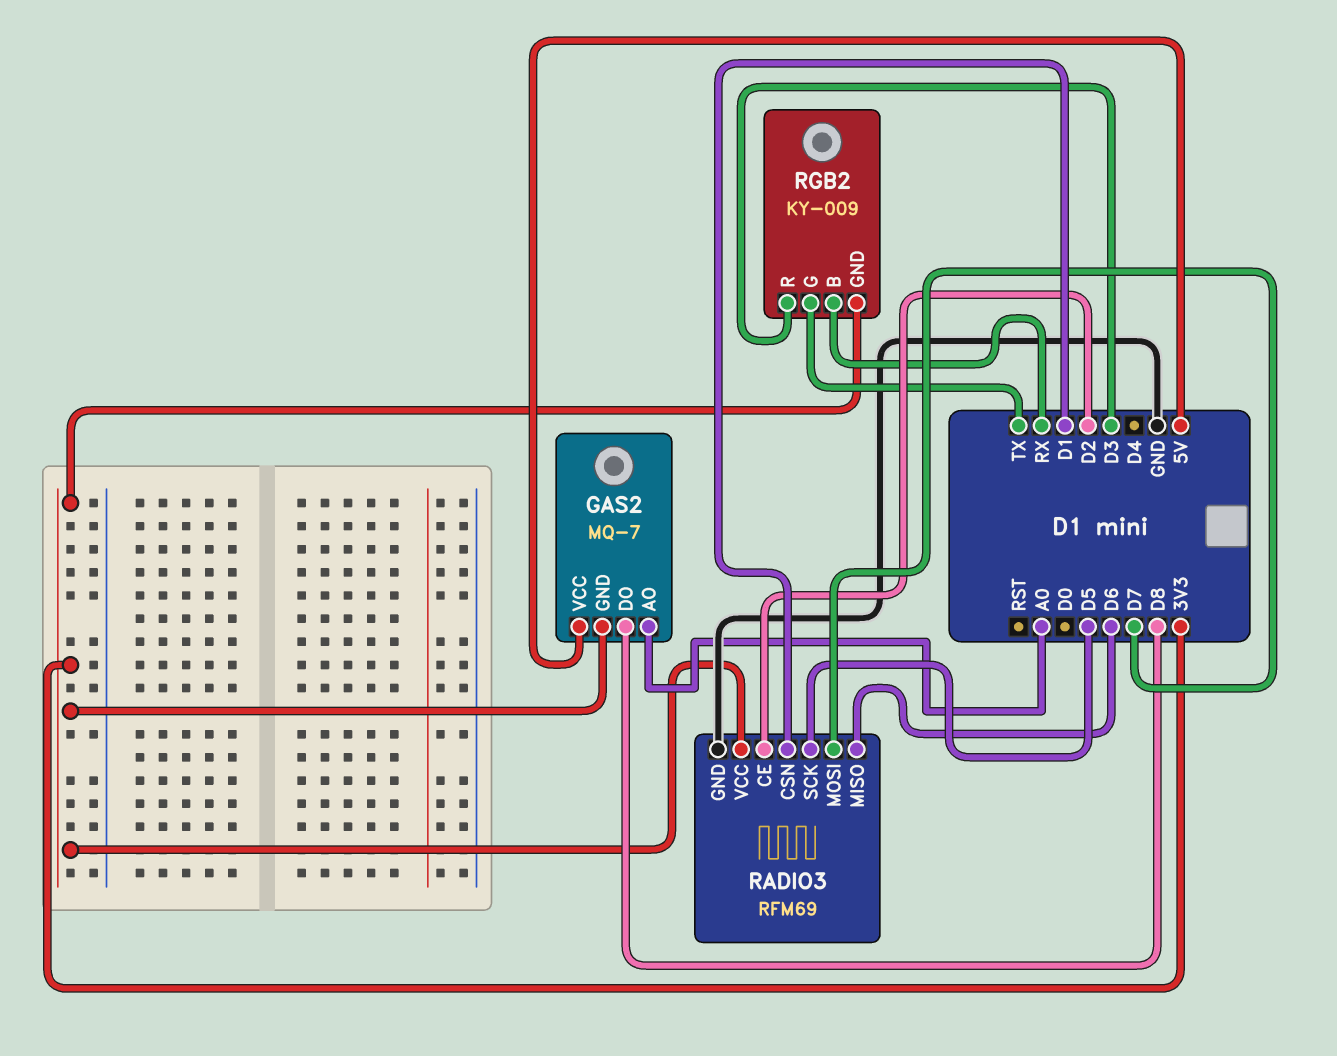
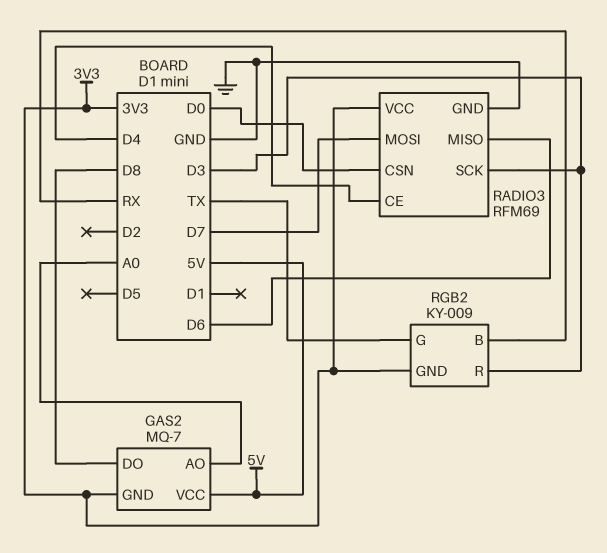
RADIO3 pin CE: D2 -> D4
RADIO3 pin CSN: D1 -> D0
RADIO3 pin SCK: D5 -> D3

